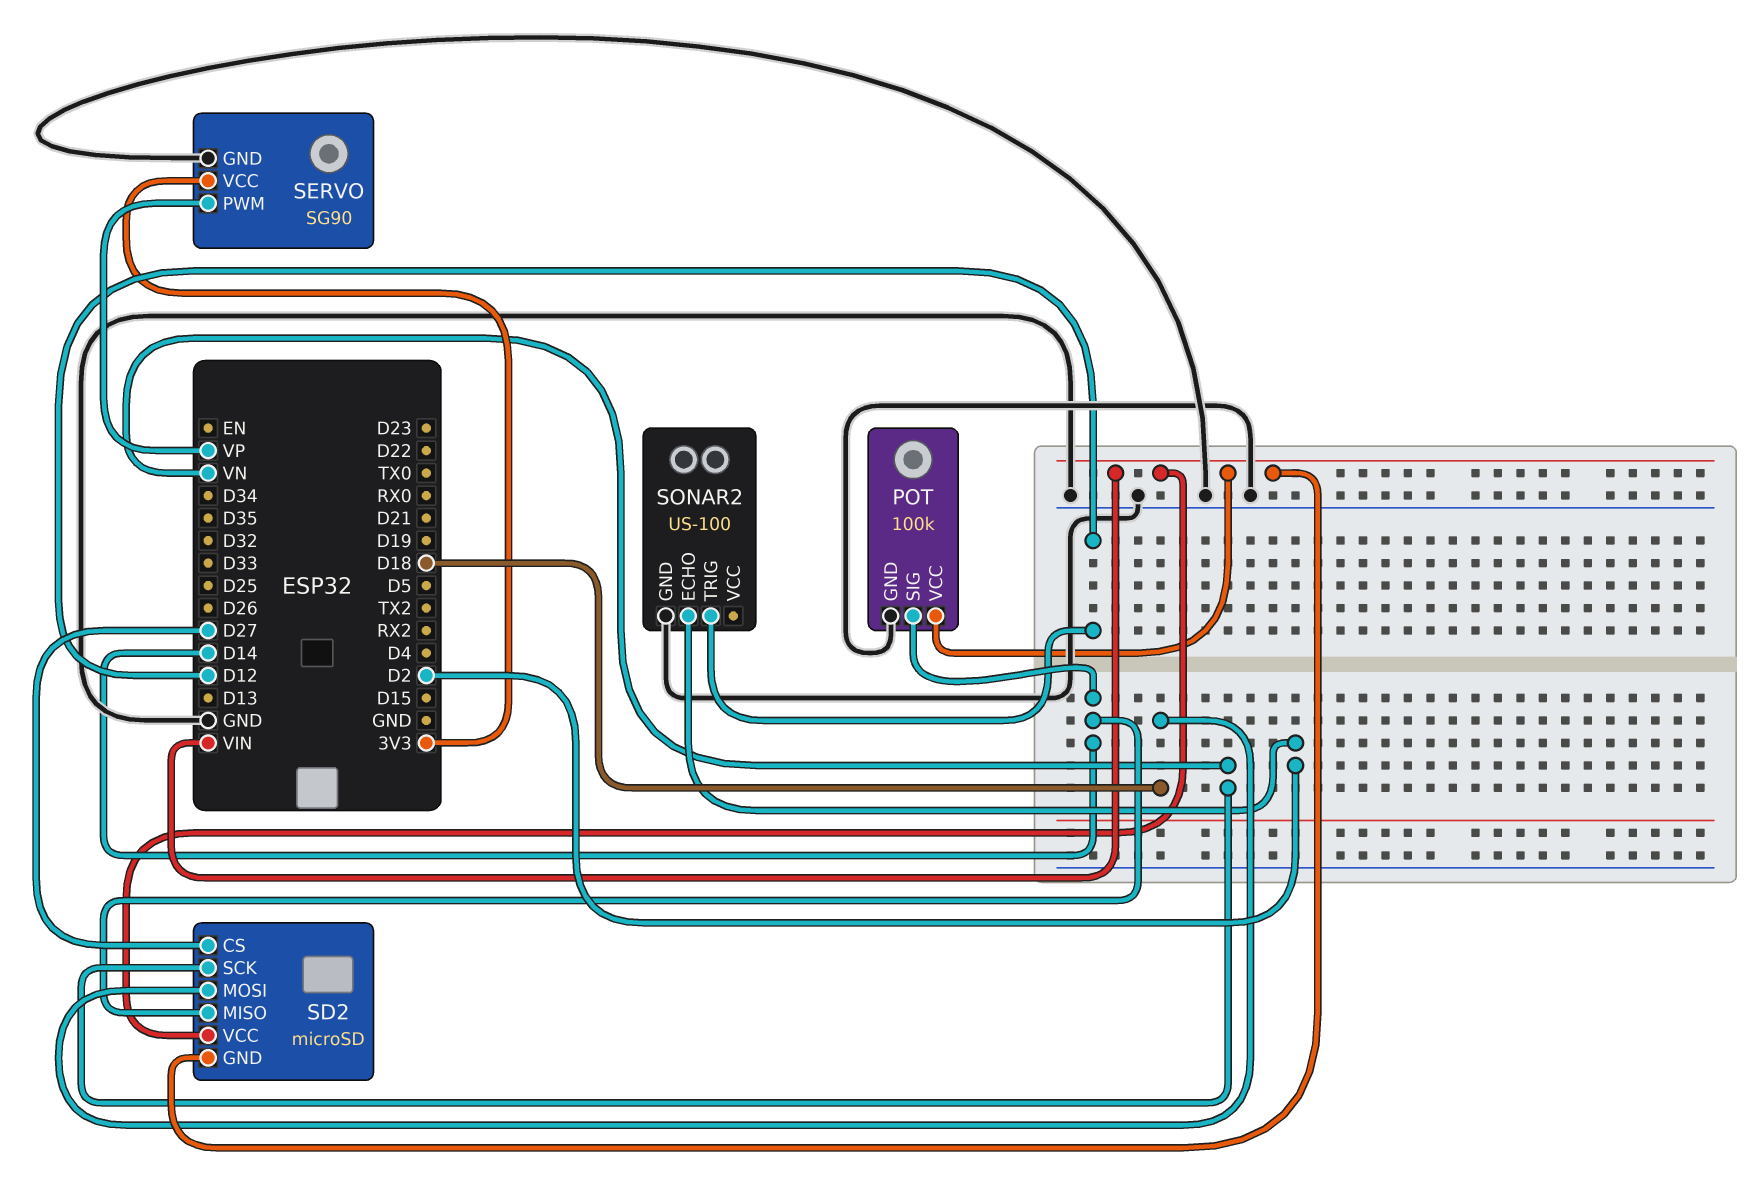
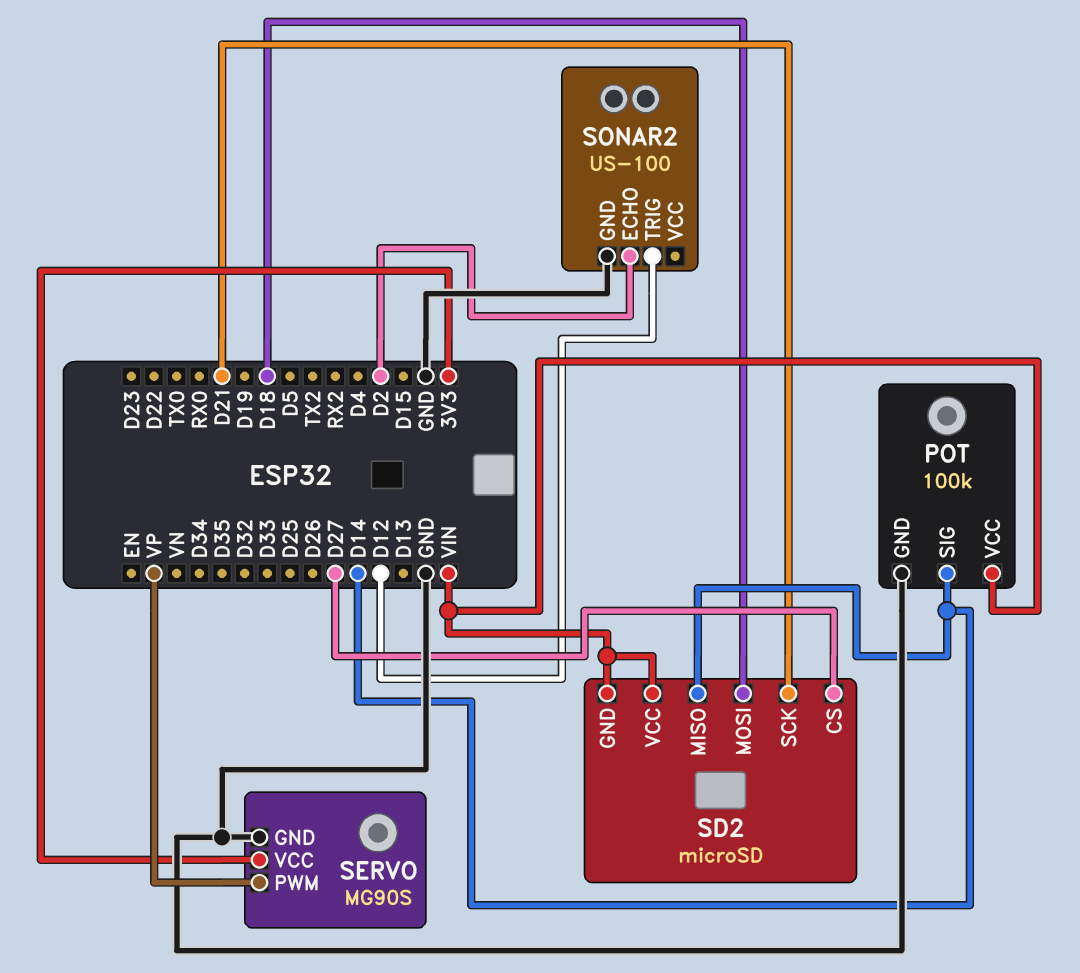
SD2 pin SCK: VN -> D21
SERVO: SG90 -> MG90S

